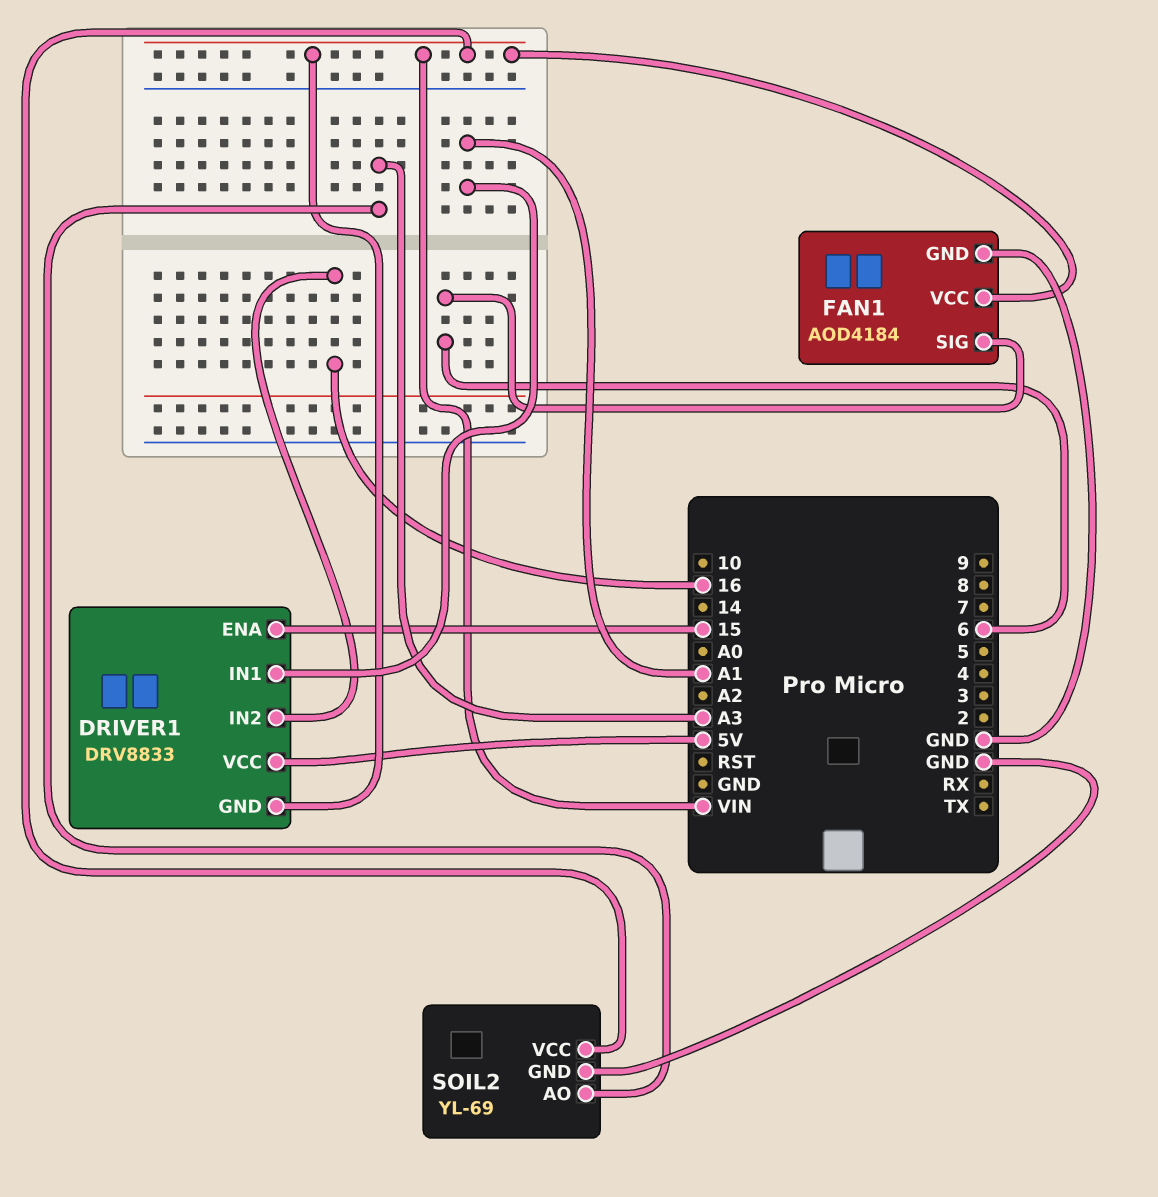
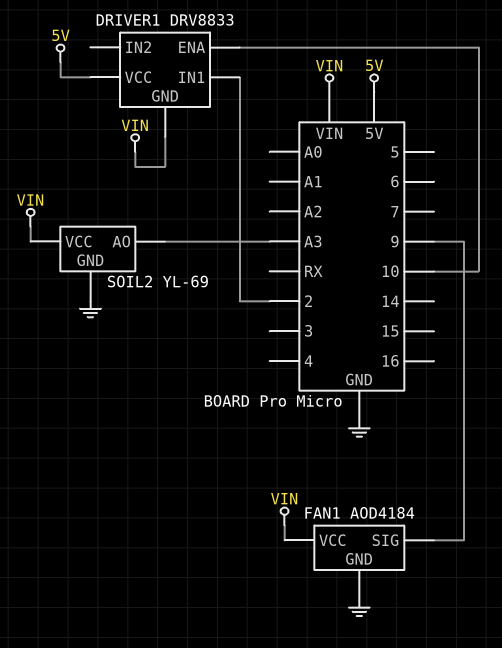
DRIVER1 pin ENA: 15 -> 10
DRIVER1 pin IN1: A1 -> 2
DRIVER1 pin IN2: 16 -> none
FAN1 pin SIG: 6 -> 9

